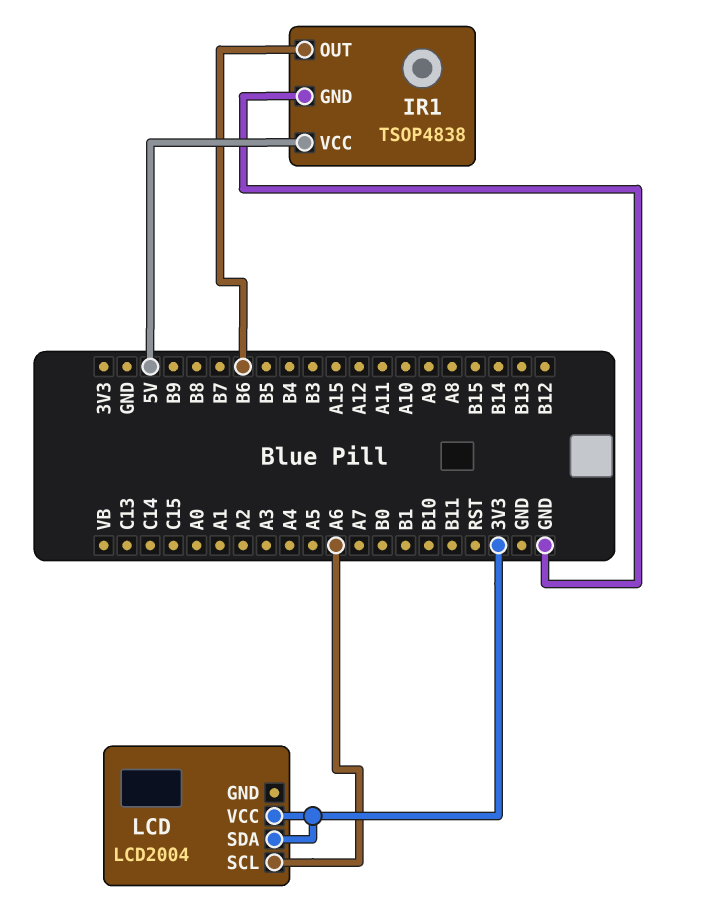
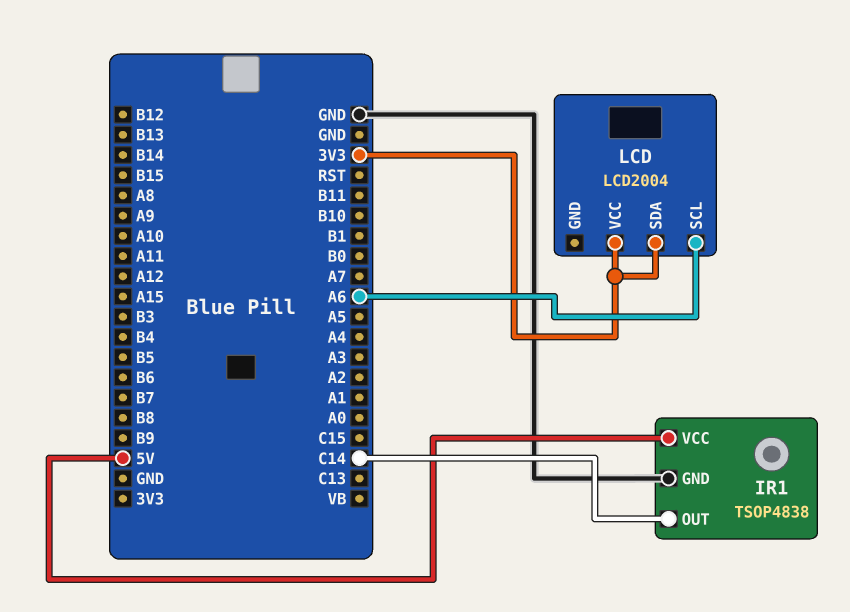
IR1 pin OUT: B6 -> C14

